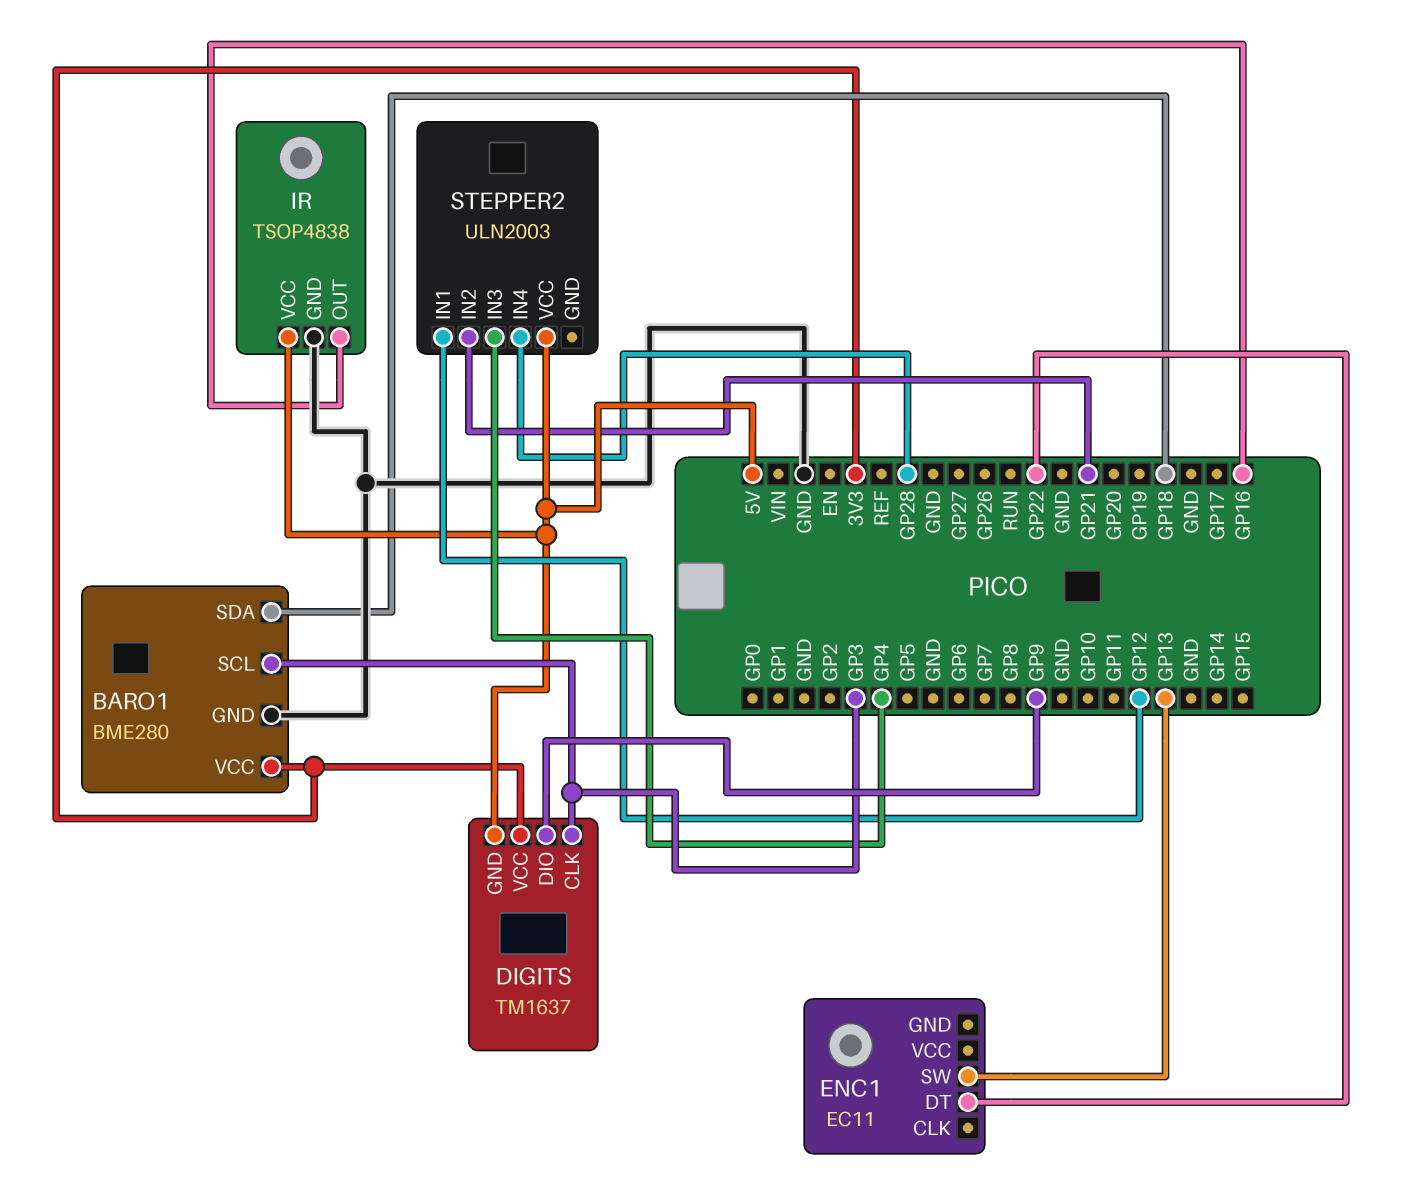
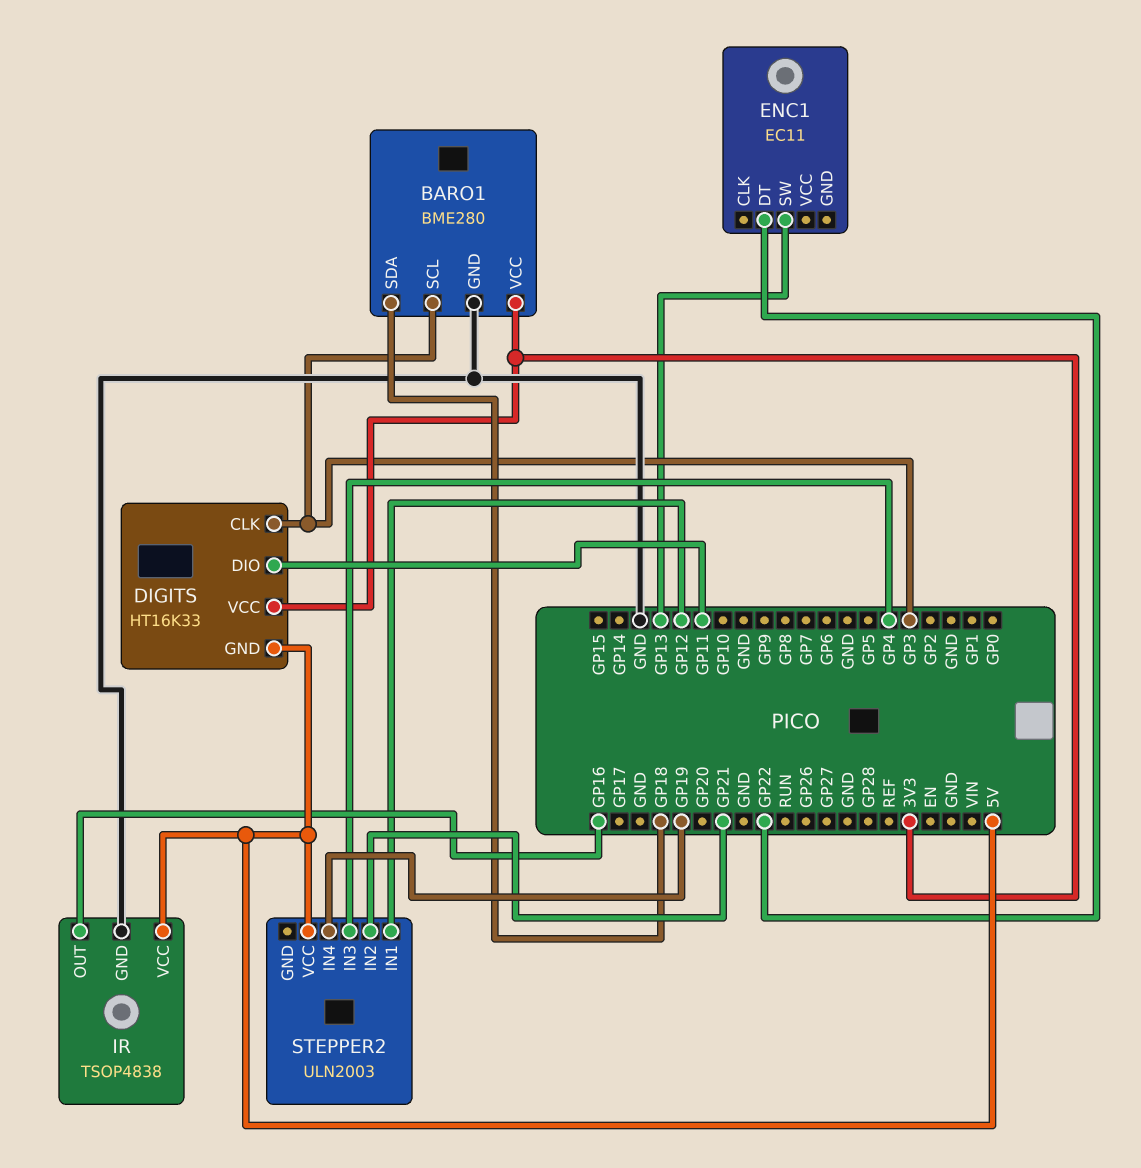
DIGITS: TM1637 -> HT16K33
DIGITS pin DIO: GP9 -> GP11
STEPPER2 pin IN4: GP28 -> GP19

